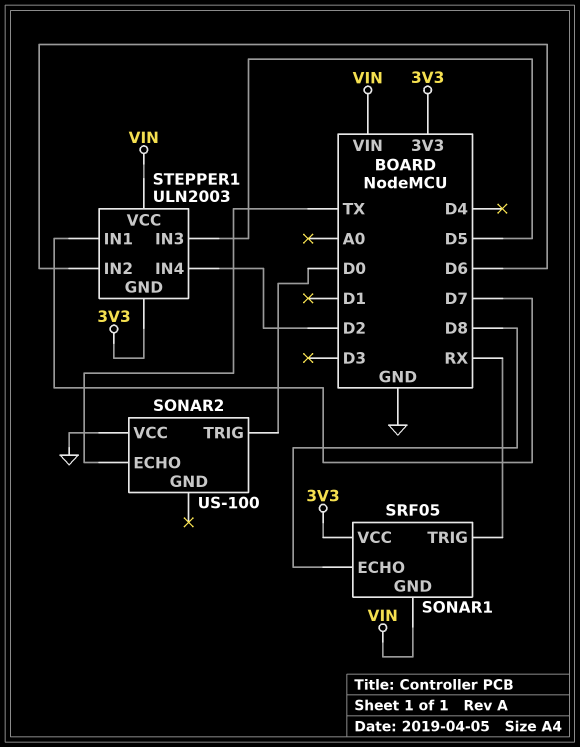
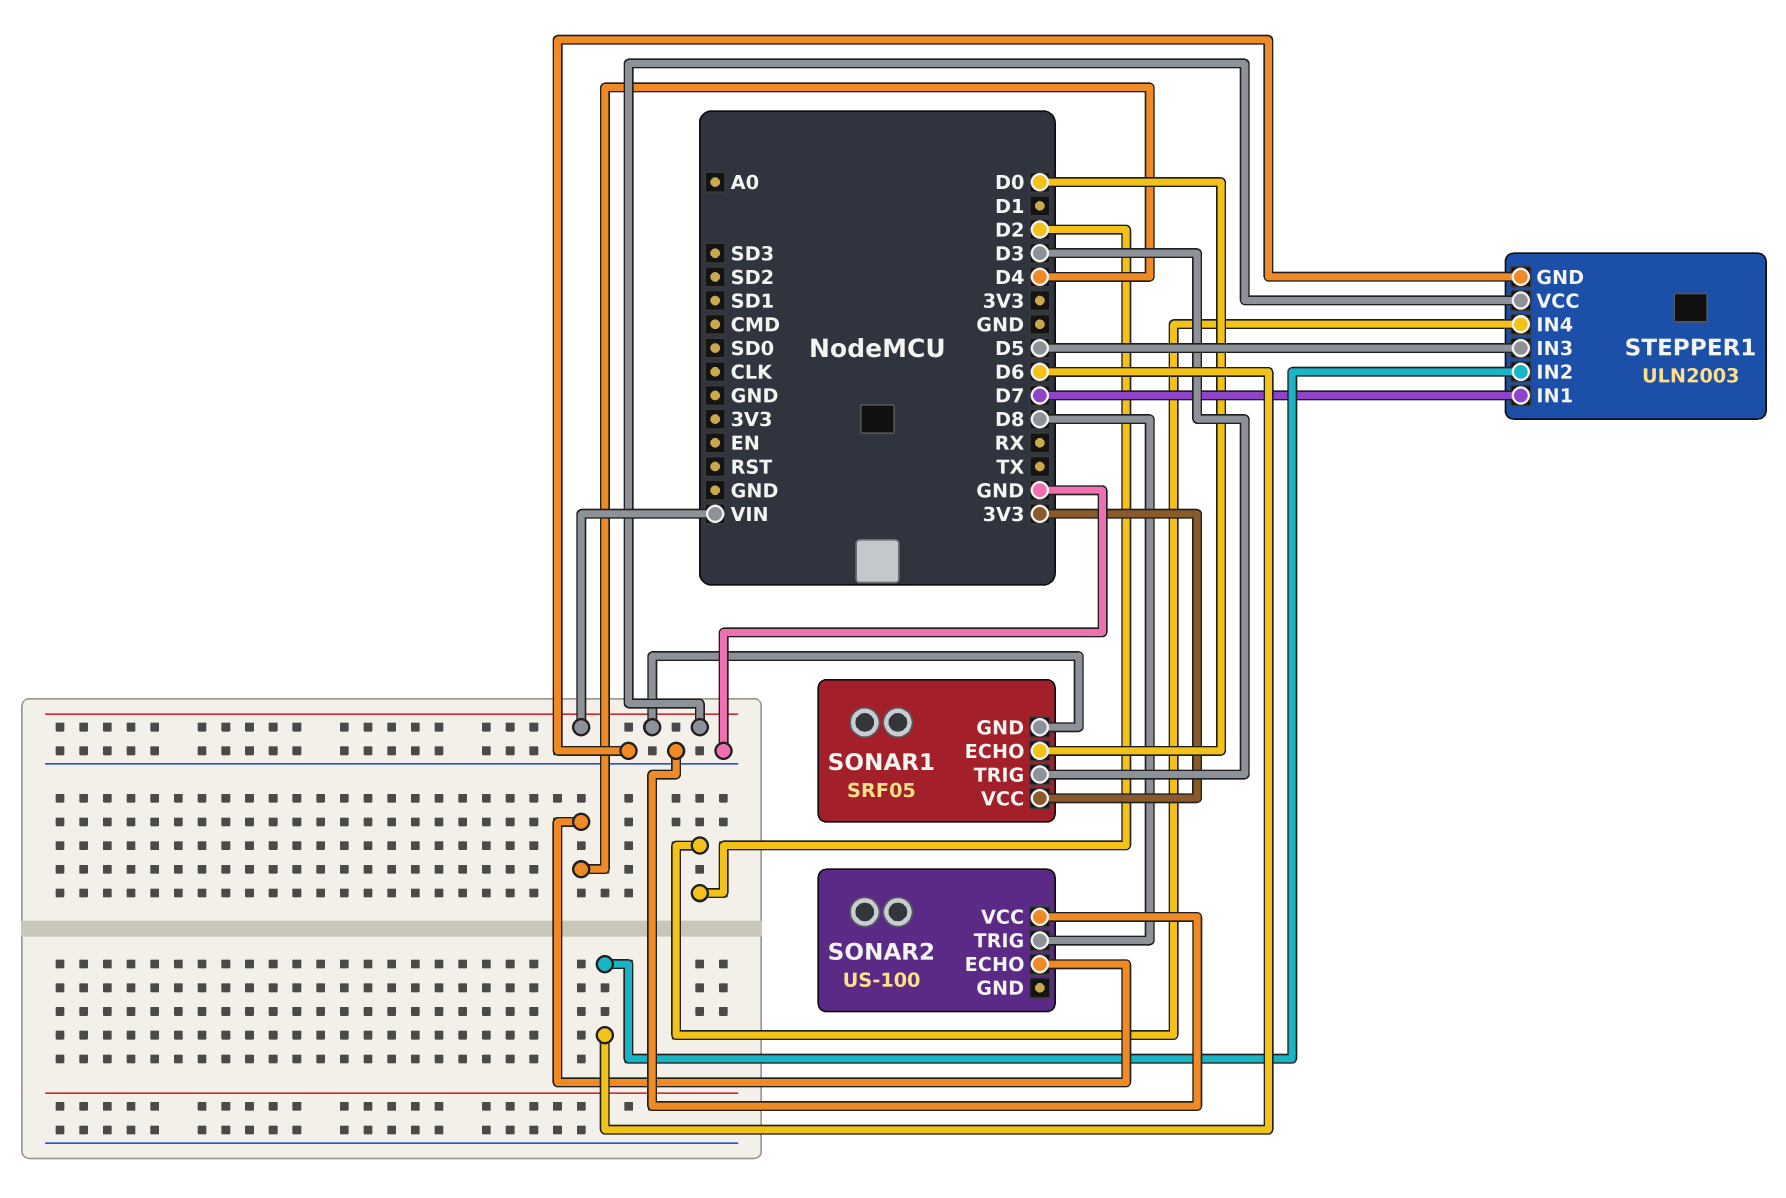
SONAR1 pin ECHO: D8 -> D0
SONAR1 pin TRIG: RX -> D3
SONAR2 pin ECHO: TX -> D4
SONAR2 pin TRIG: D0 -> D8
STEPPER1 pin GND: 3V3 -> GND

